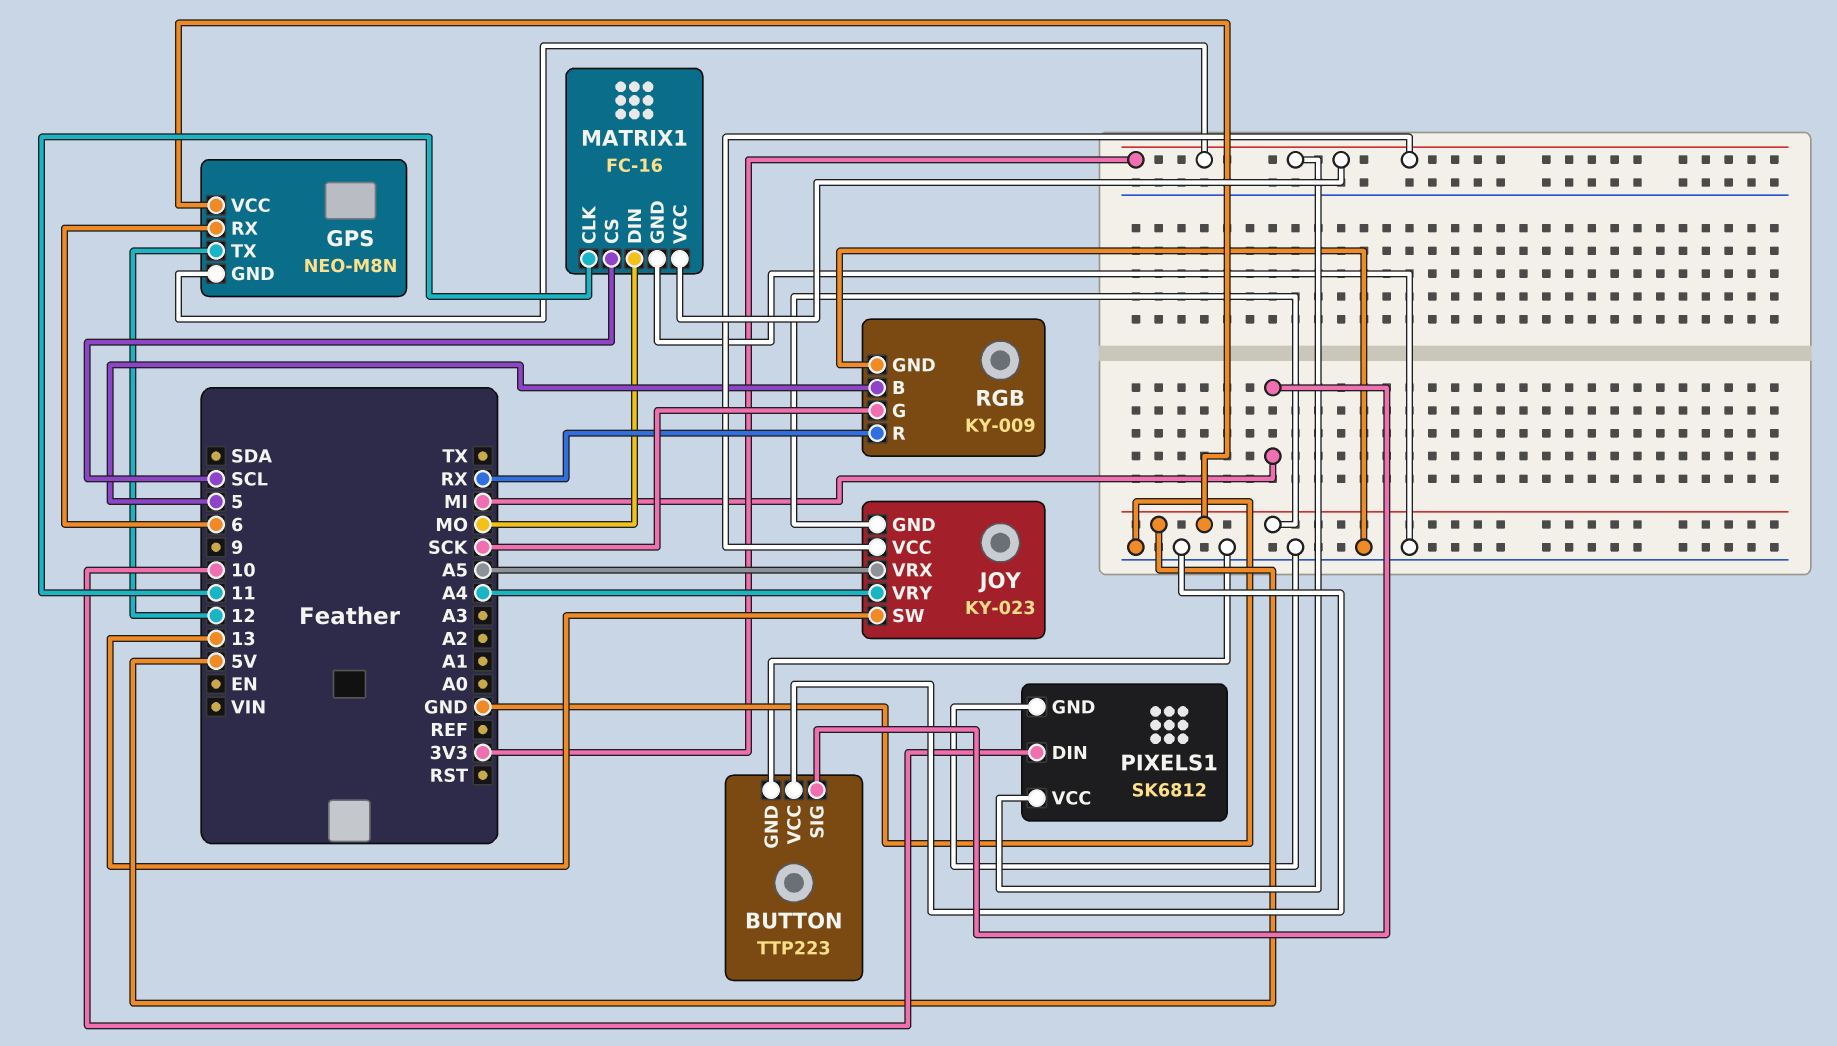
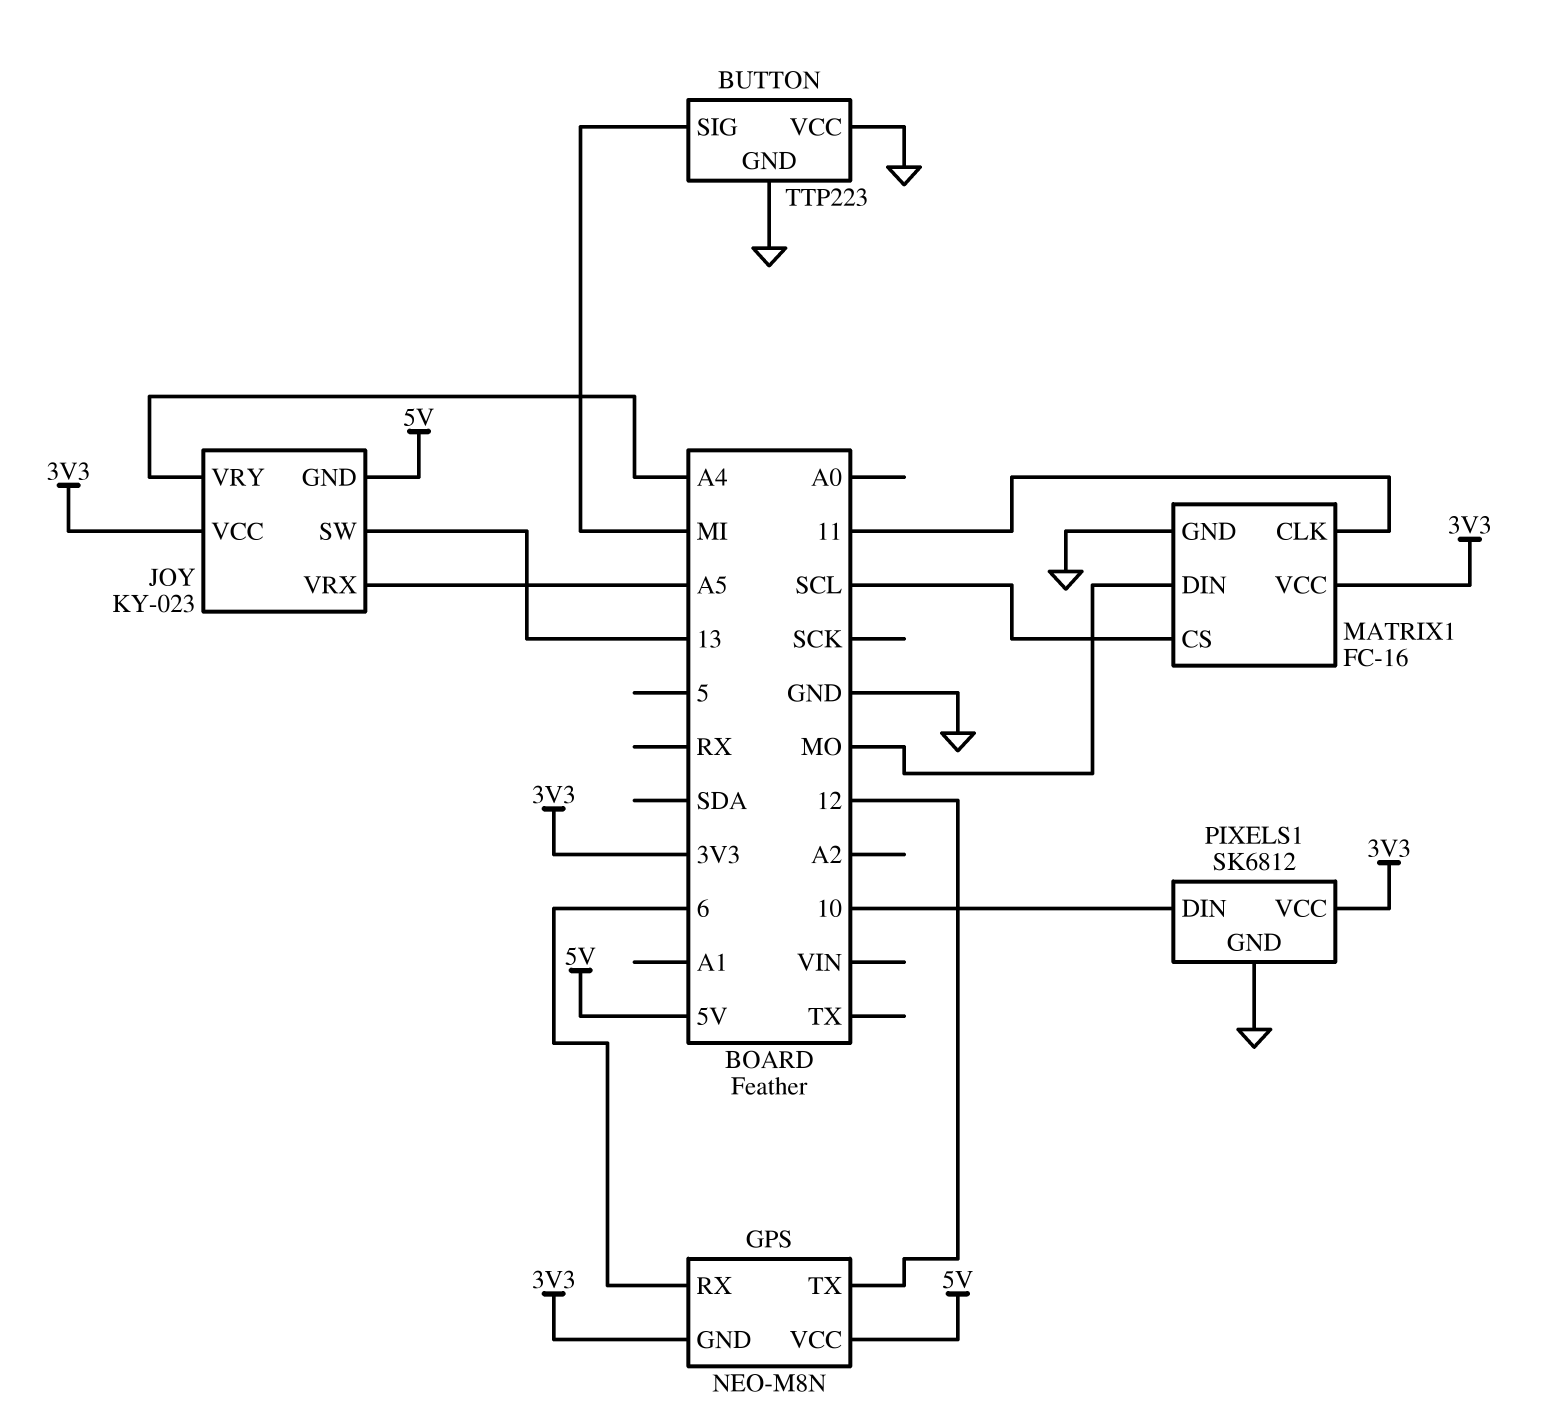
RGB: KY-009 -> none
RGB pin B: 5 -> none
RGB pin G: SCK -> none
RGB pin GND: GND -> none
RGB pin R: RX -> none

